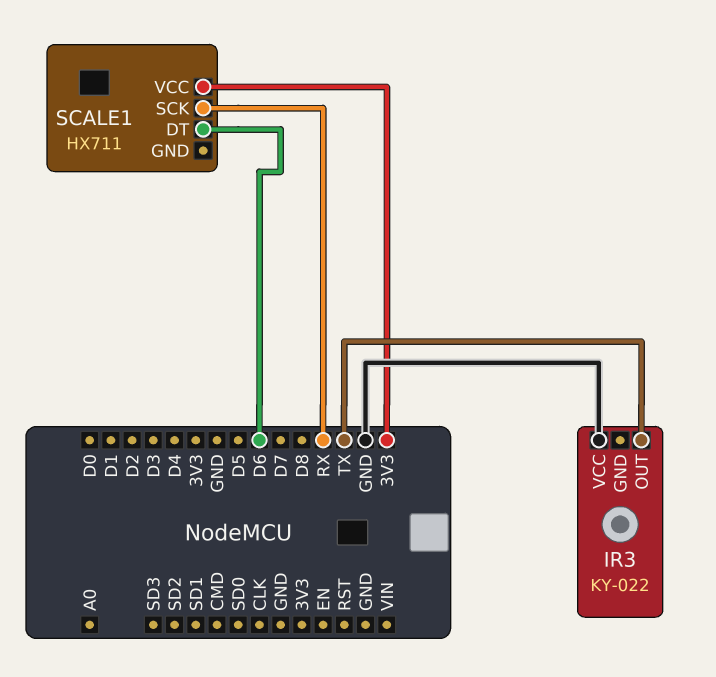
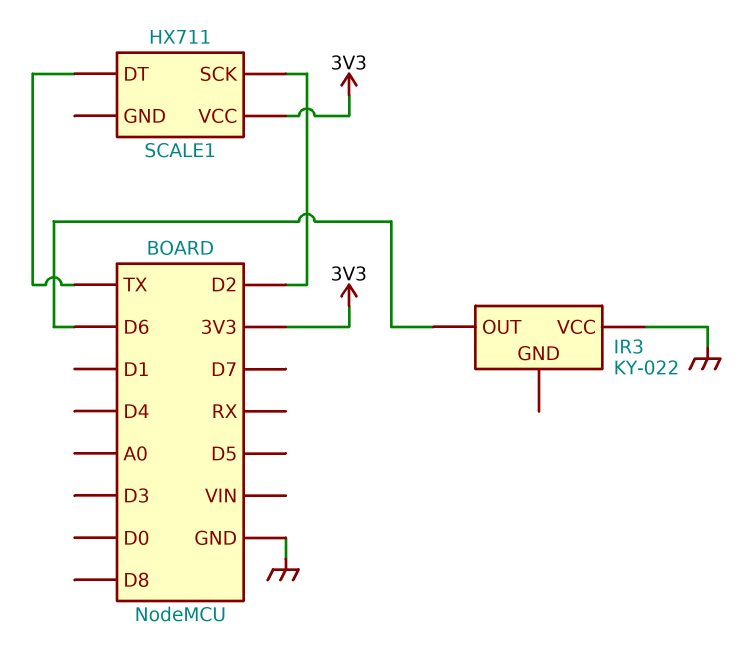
IR3 pin OUT: TX -> D6
SCALE1 pin DT: D6 -> TX
SCALE1 pin SCK: RX -> D2

